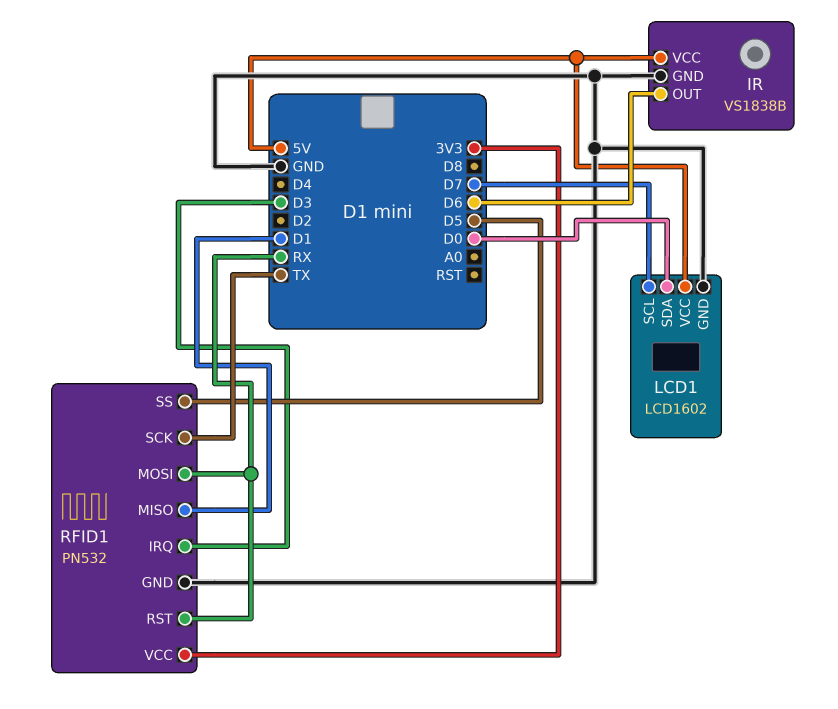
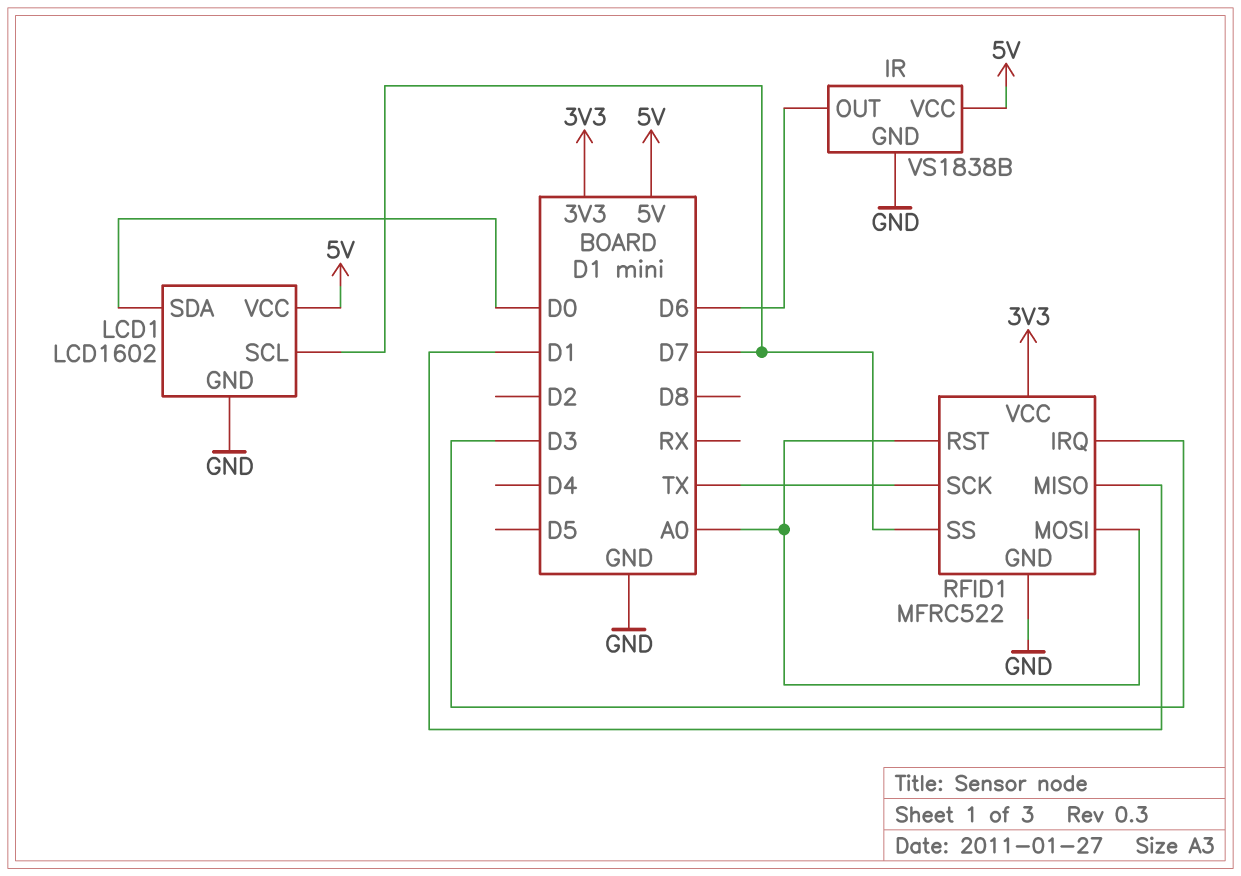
RFID1: PN532 -> MFRC522
RFID1 pin MOSI: RX -> A0
RFID1 pin RST: RX -> A0
RFID1 pin SS: D5 -> D7

